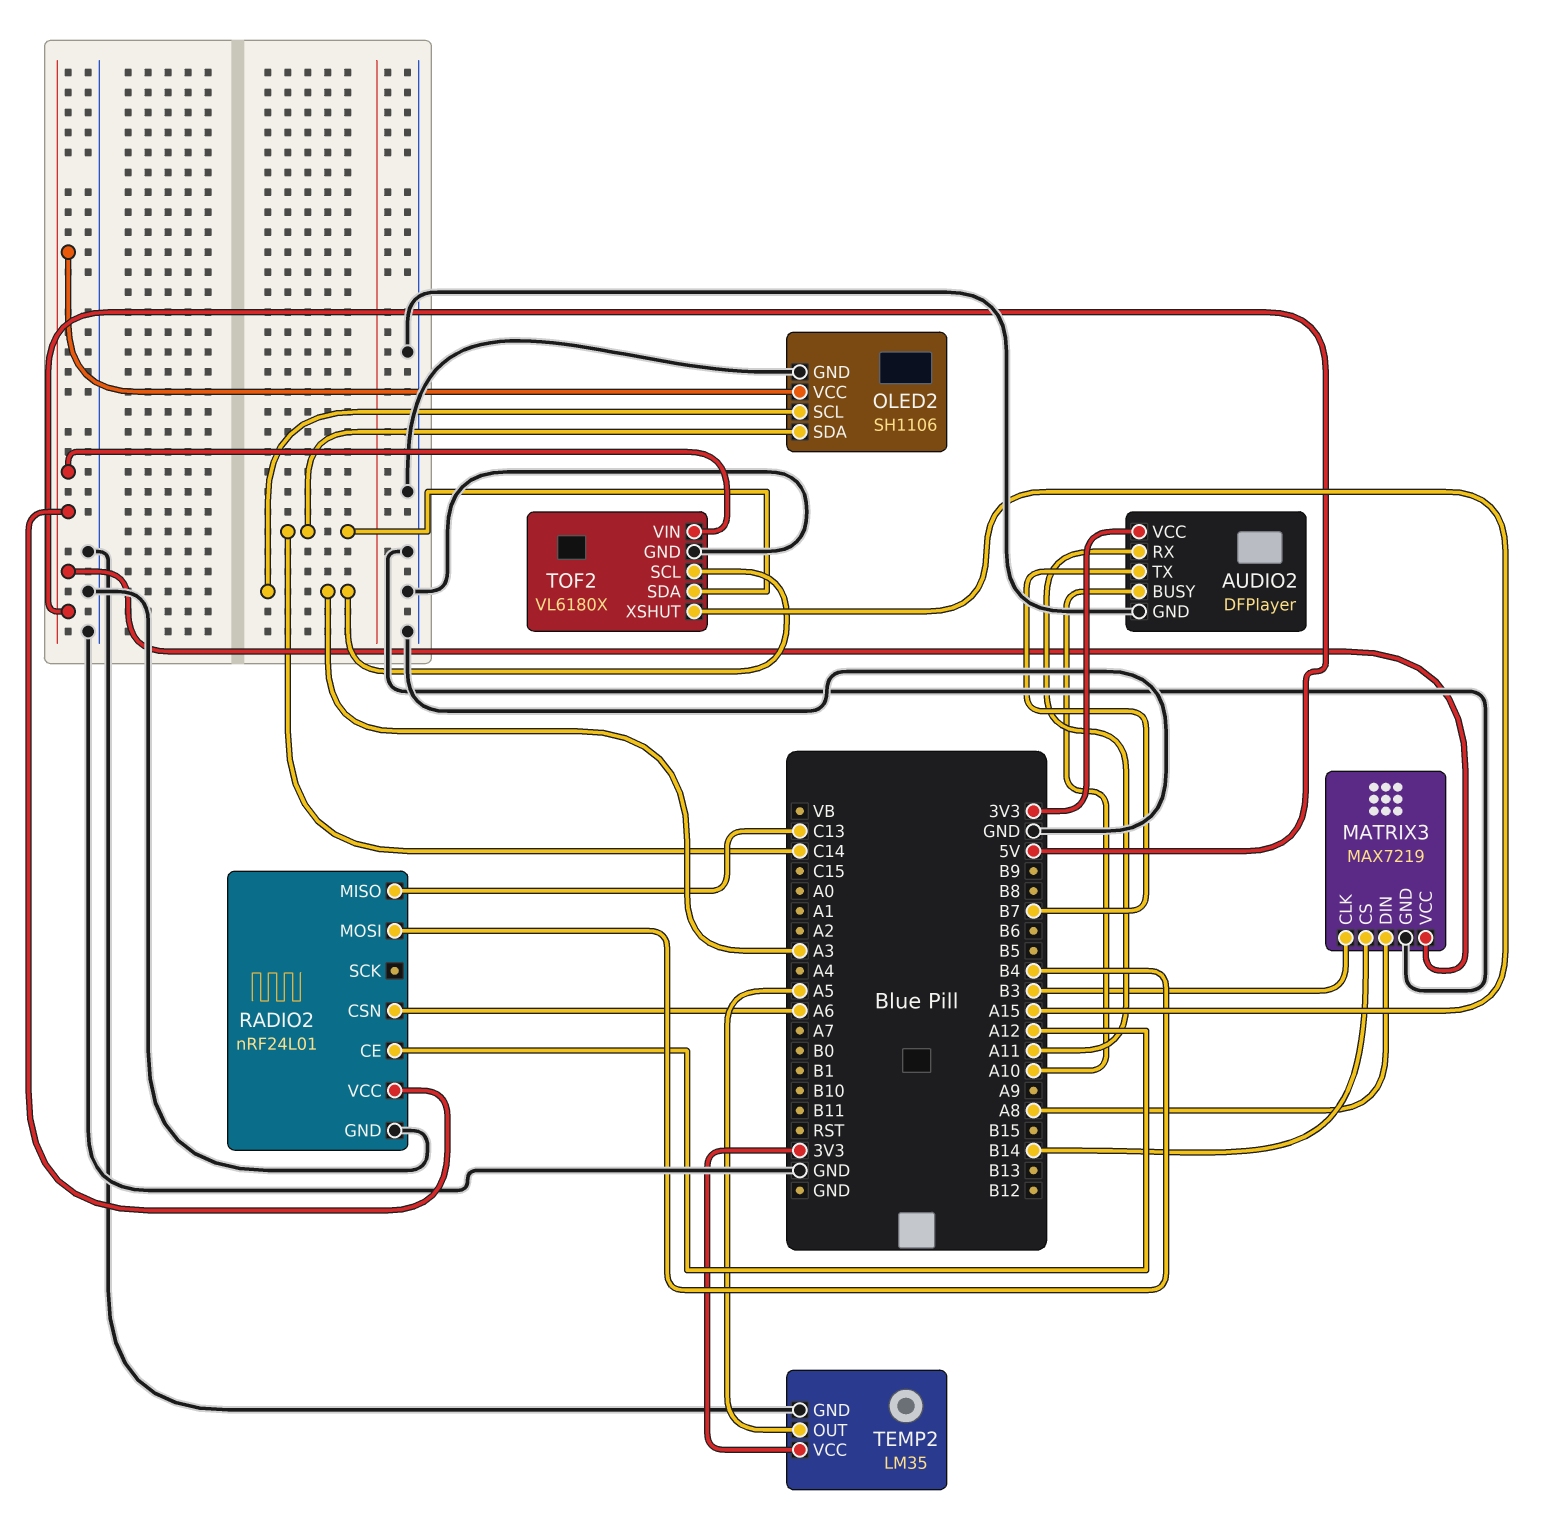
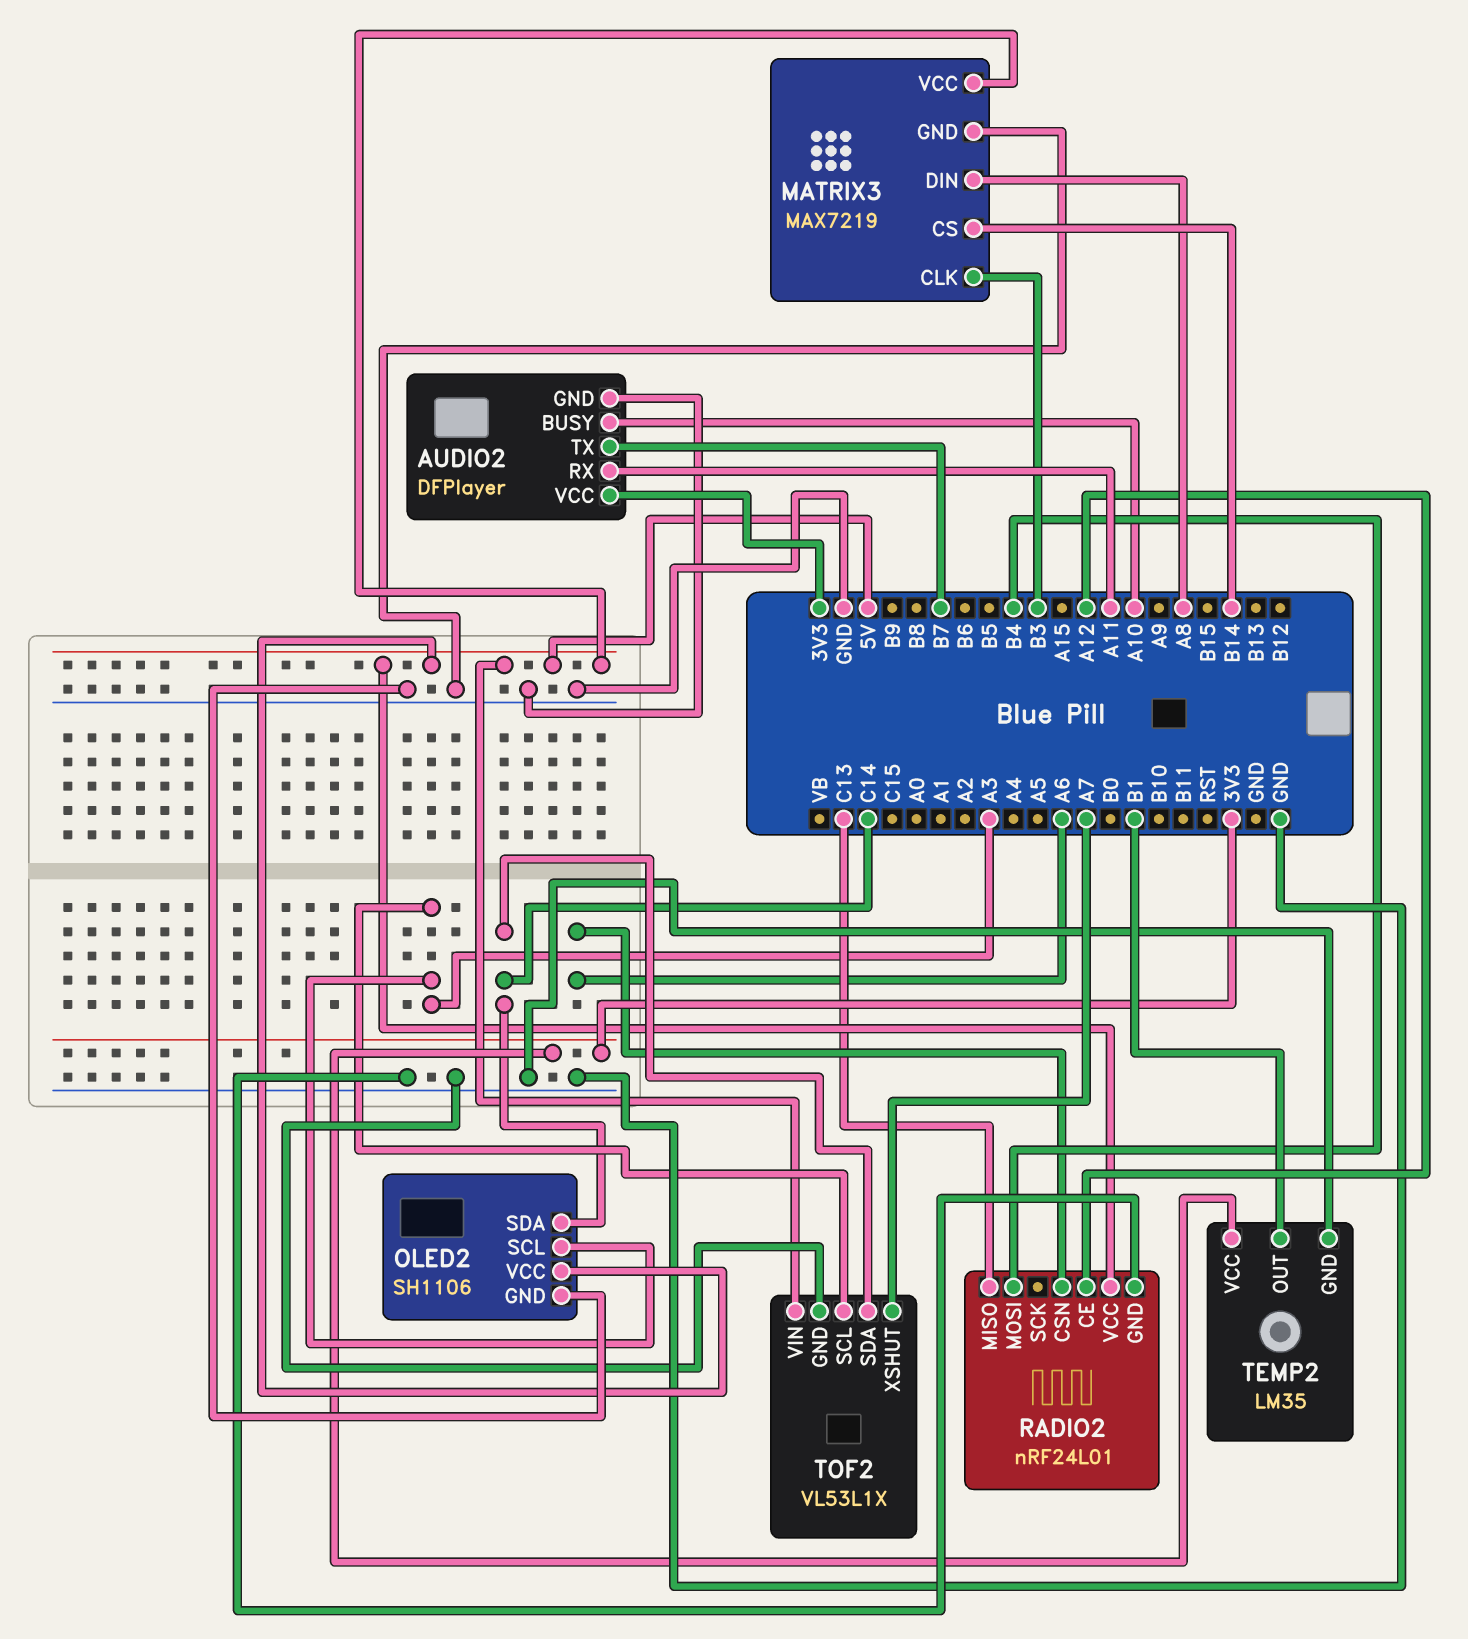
TEMP2 pin OUT: A5 -> B1
TOF2: VL6180X -> VL53L1X
TOF2 pin XSHUT: A15 -> A7

